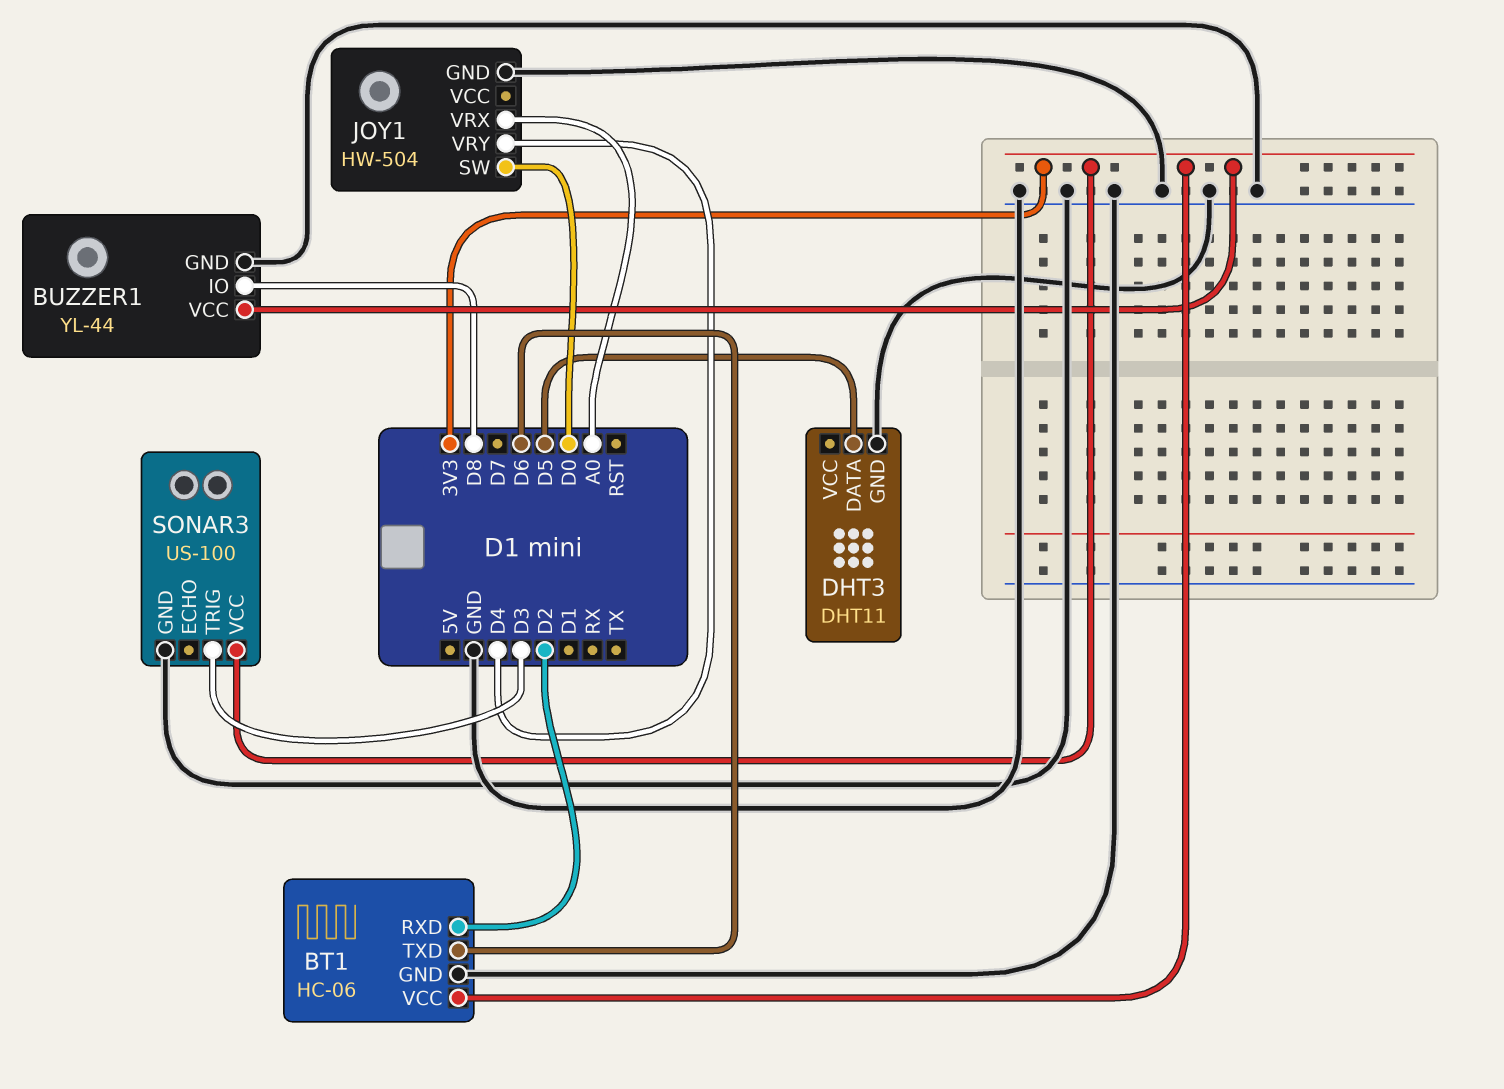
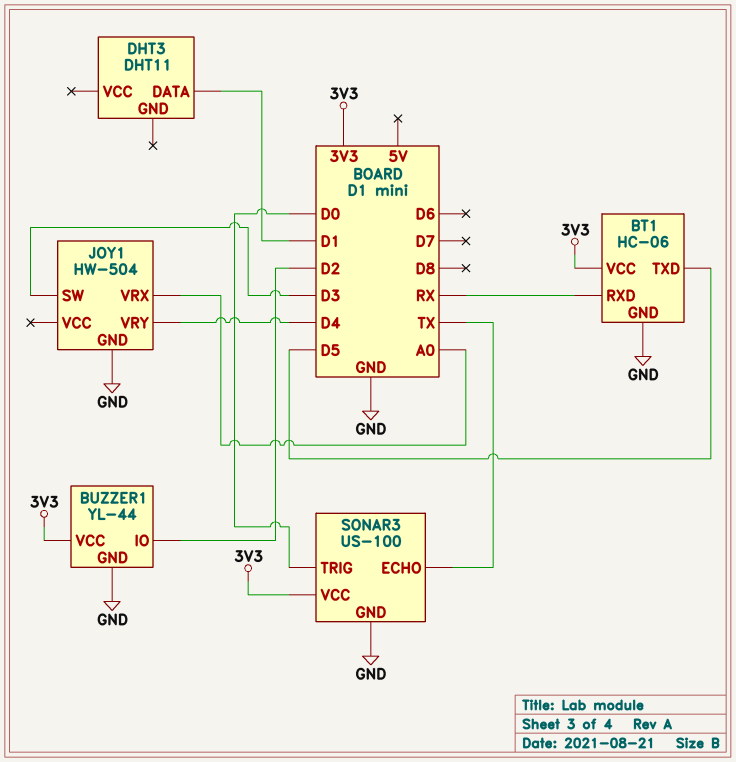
BT1 pin RXD: D2 -> RX
BT1 pin TXD: D6 -> D5
BUZZER1 pin IO: D8 -> D2
DHT3 pin DATA: D5 -> D1
DHT3 pin GND: GND -> none
JOY1 pin SW: D0 -> D3
SONAR3 pin ECHO: none -> TX
SONAR3 pin TRIG: D3 -> D0

